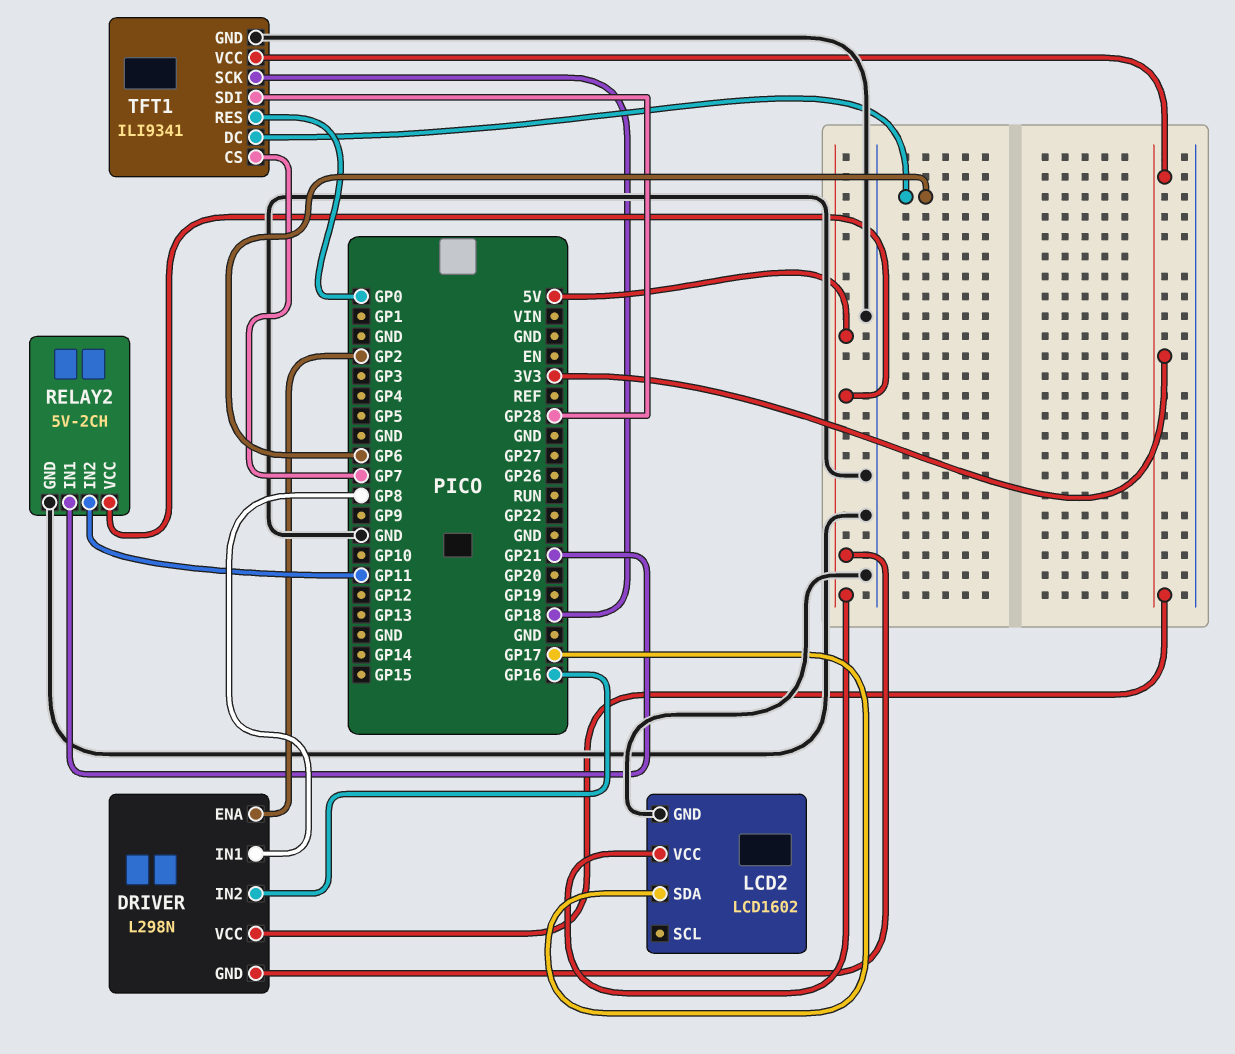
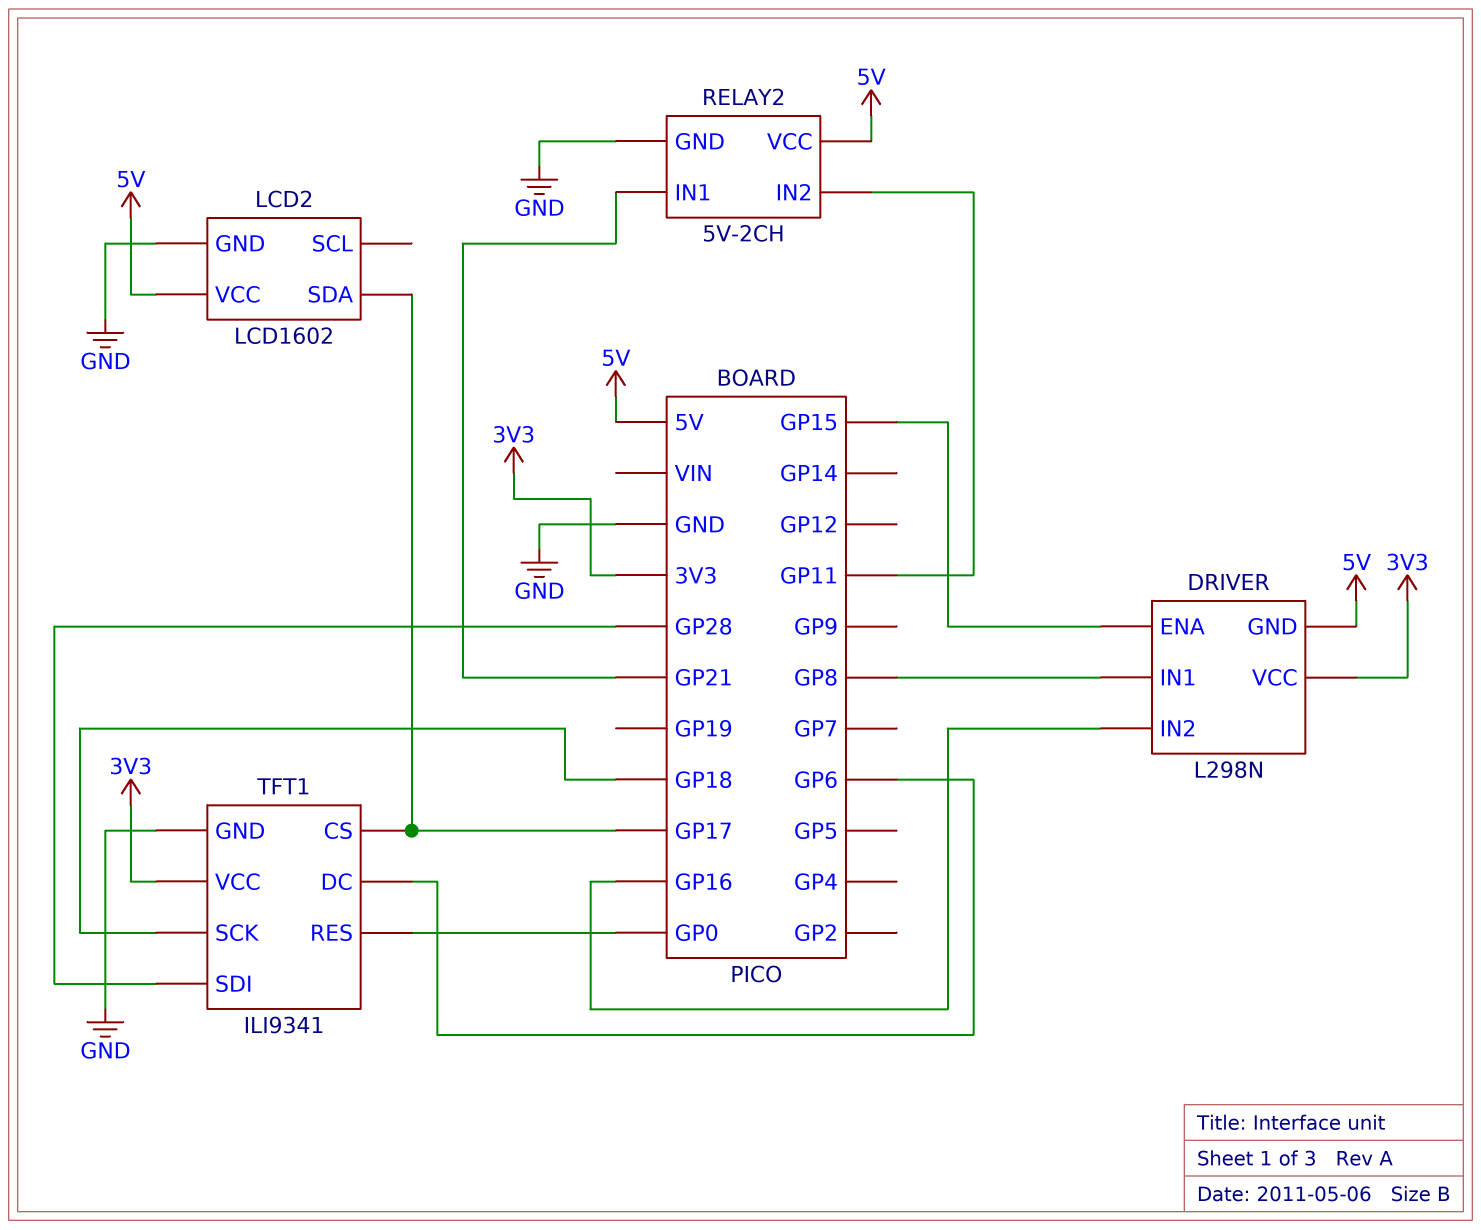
DRIVER pin ENA: GP2 -> GP15
TFT1 pin CS: GP7 -> GP17

